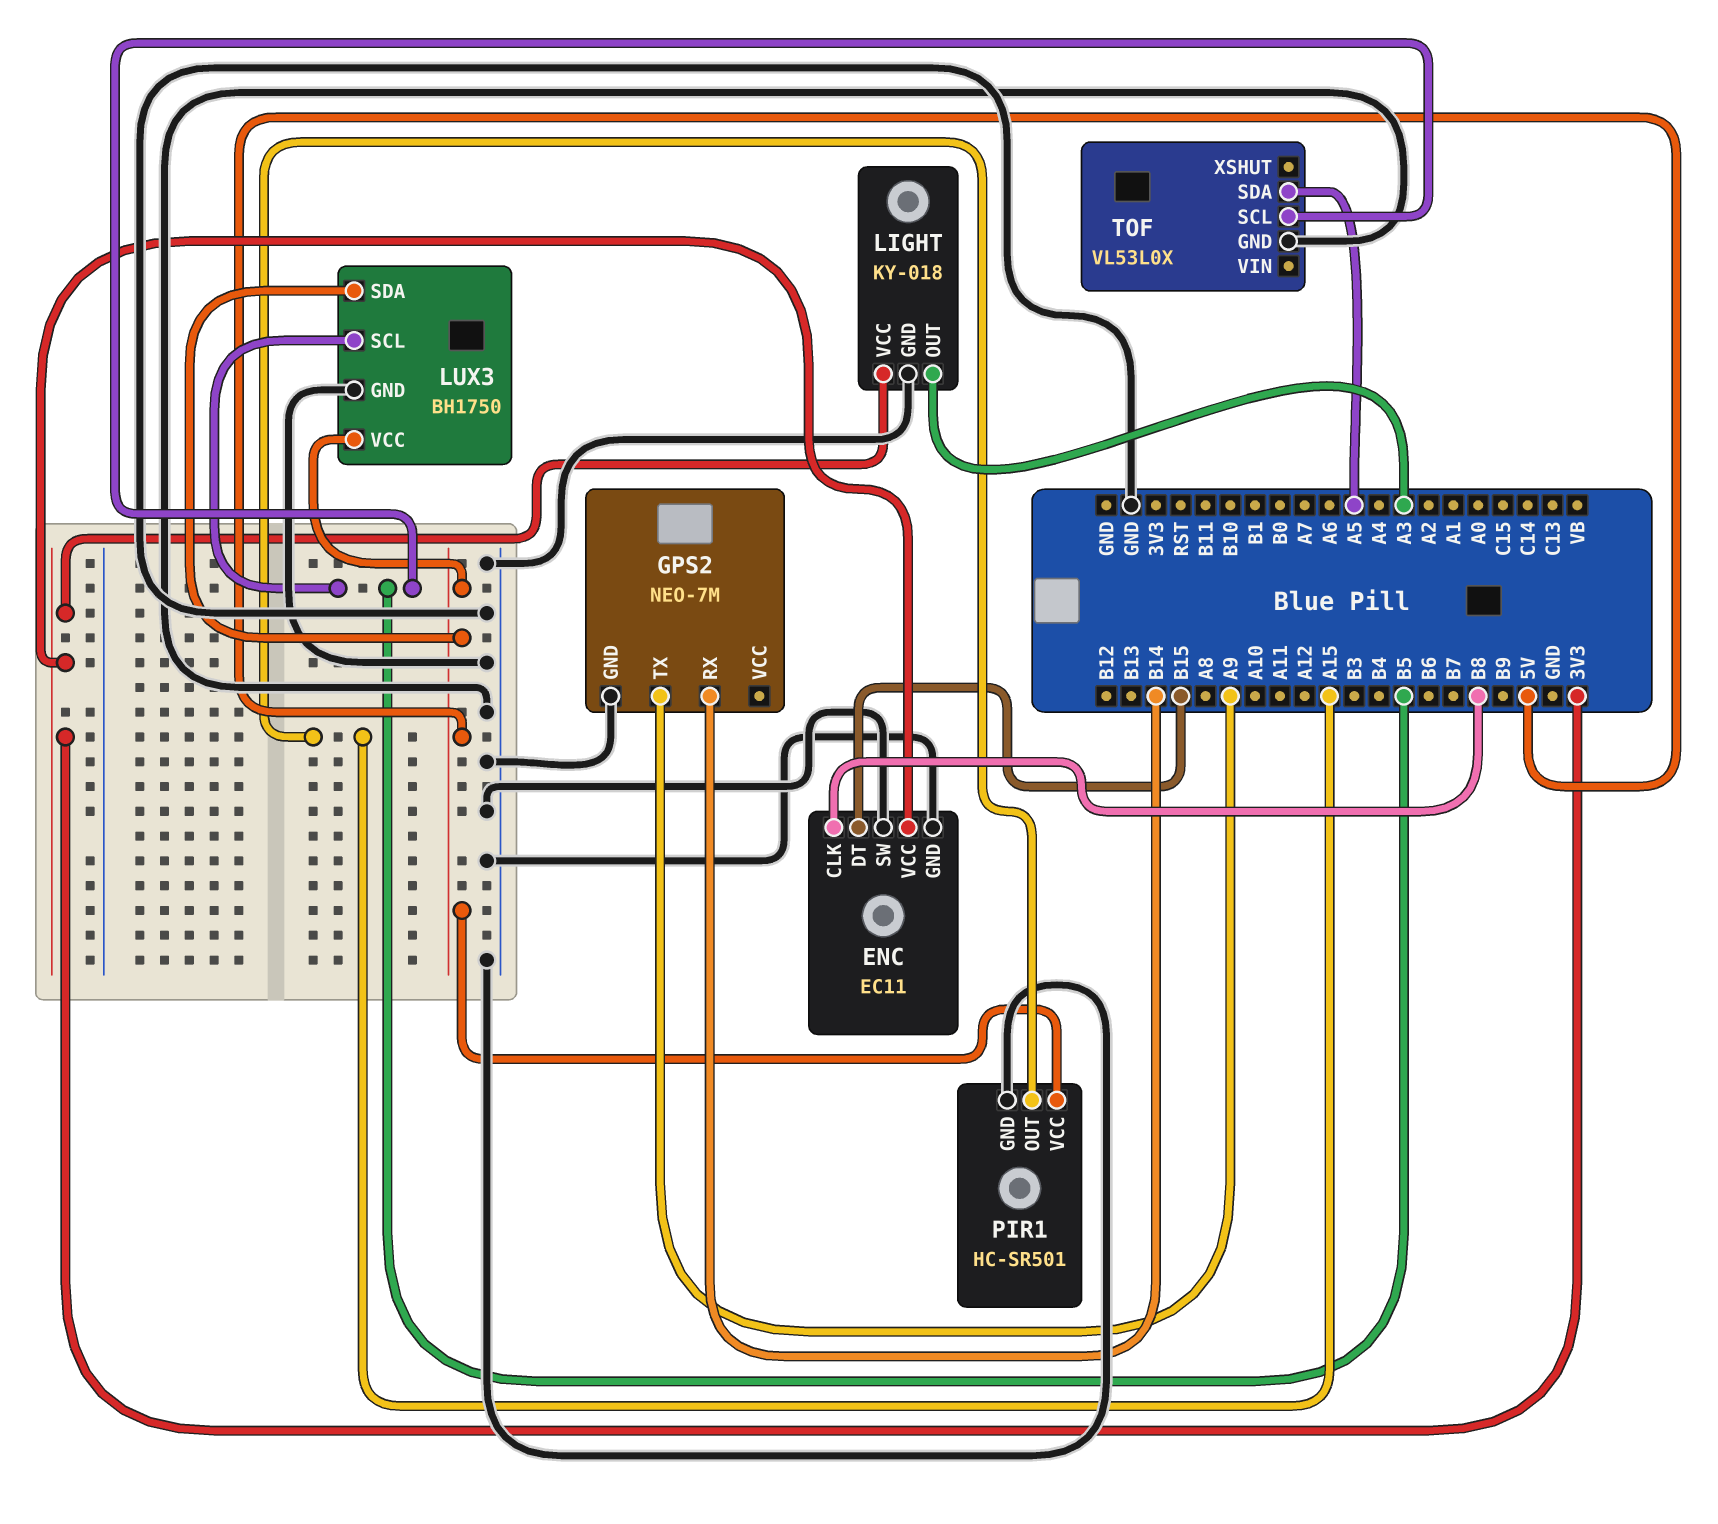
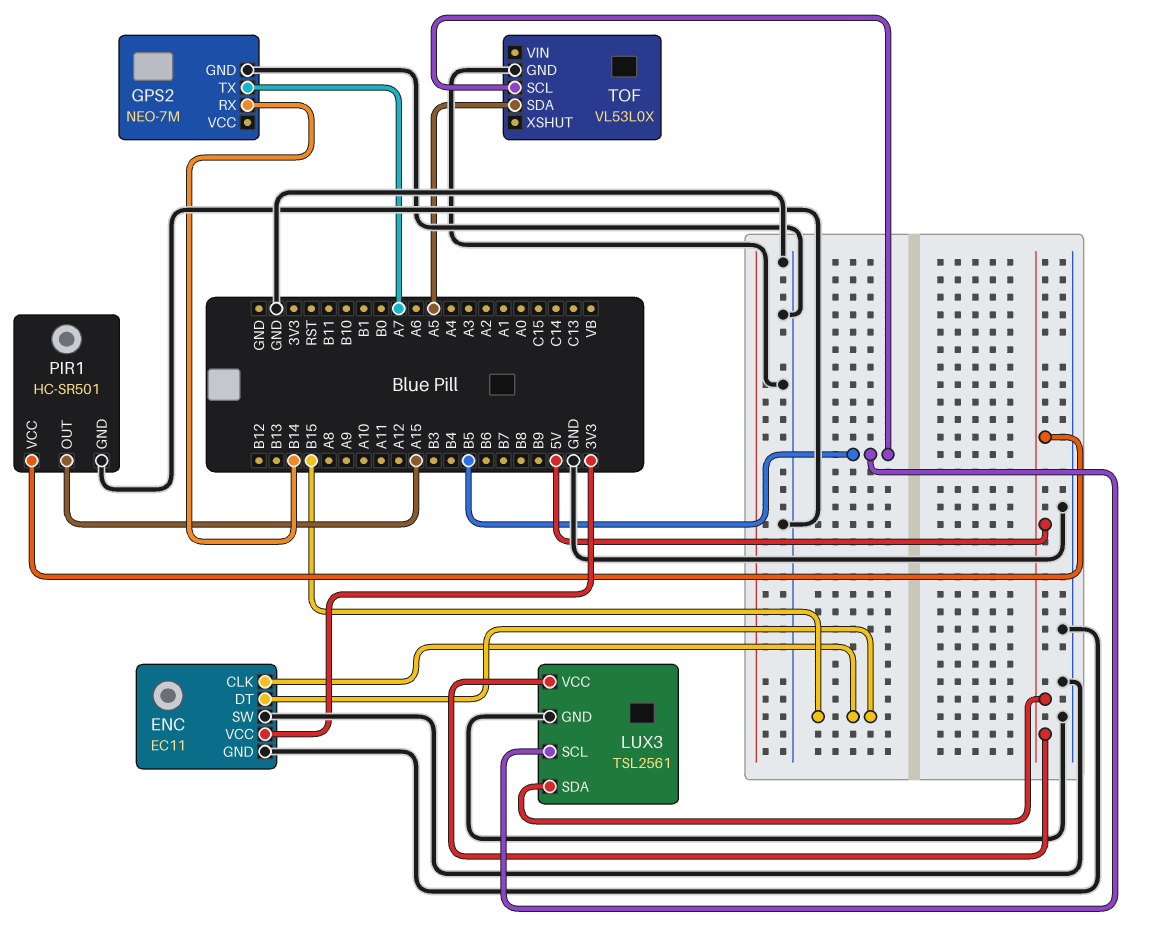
ENC pin CLK: B8 -> B15
GPS2 pin TX: A9 -> A7
LIGHT: KY-018 -> none
LIGHT pin GND: GND -> none
LIGHT pin OUT: A3 -> none
LIGHT pin VCC: 3V3 -> none
LUX3: BH1750 -> TSL2561

